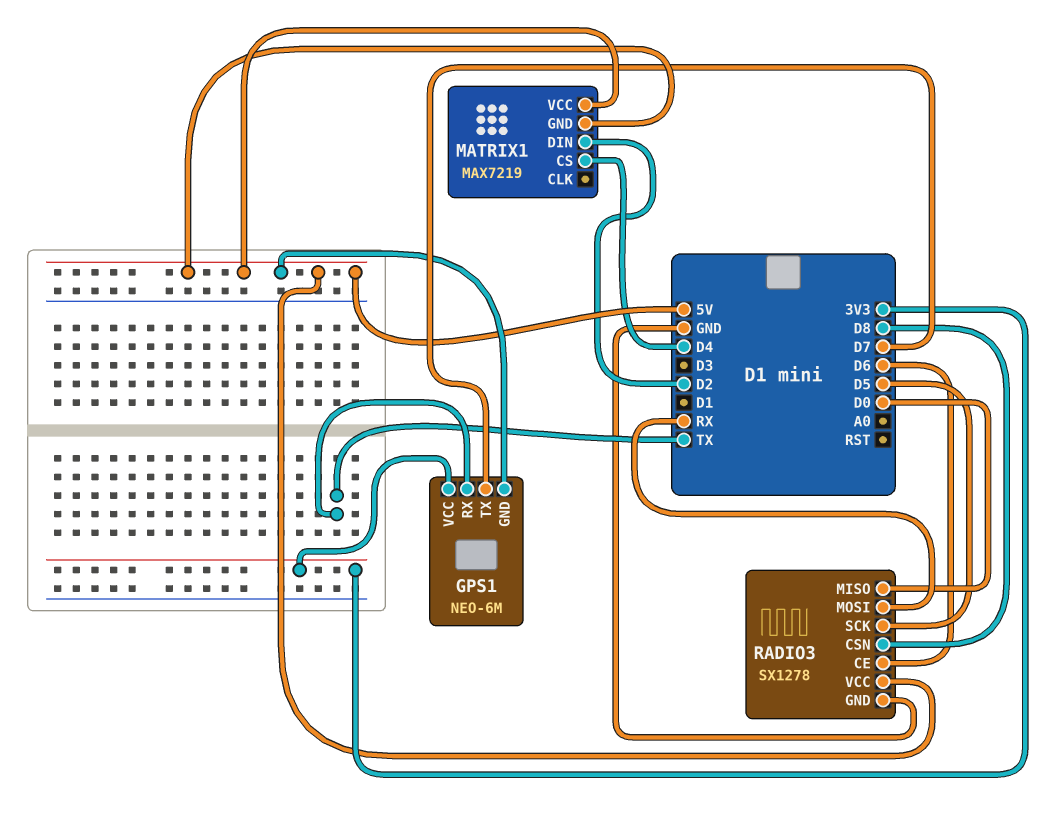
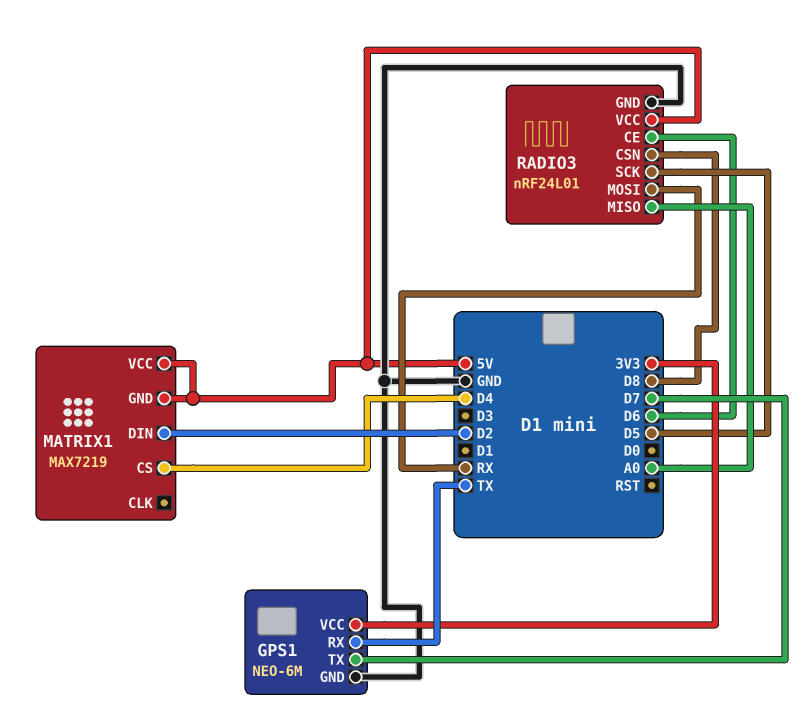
GPS1 pin GND: 5V -> GND
RADIO3: SX1278 -> nRF24L01
RADIO3 pin MISO: D0 -> A0

